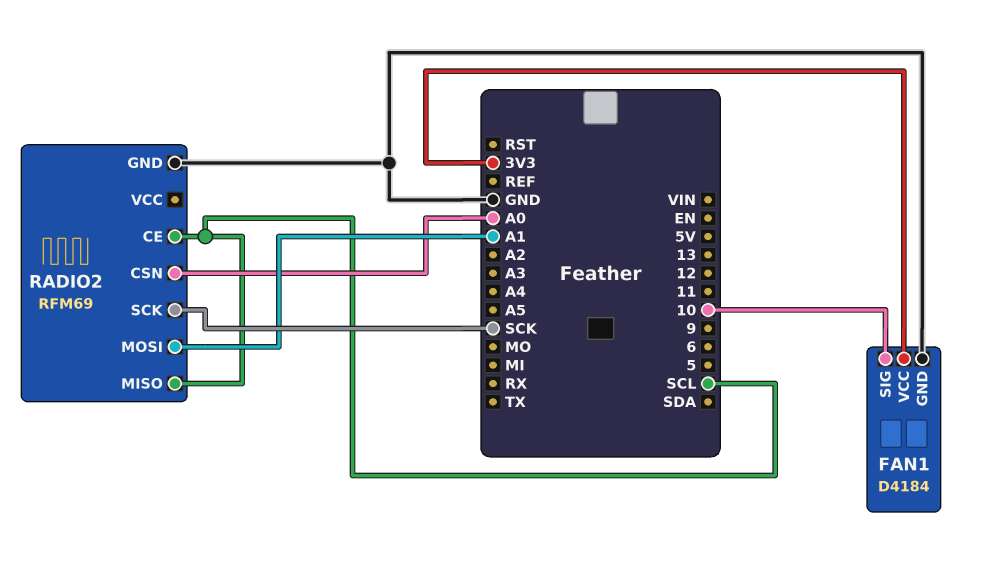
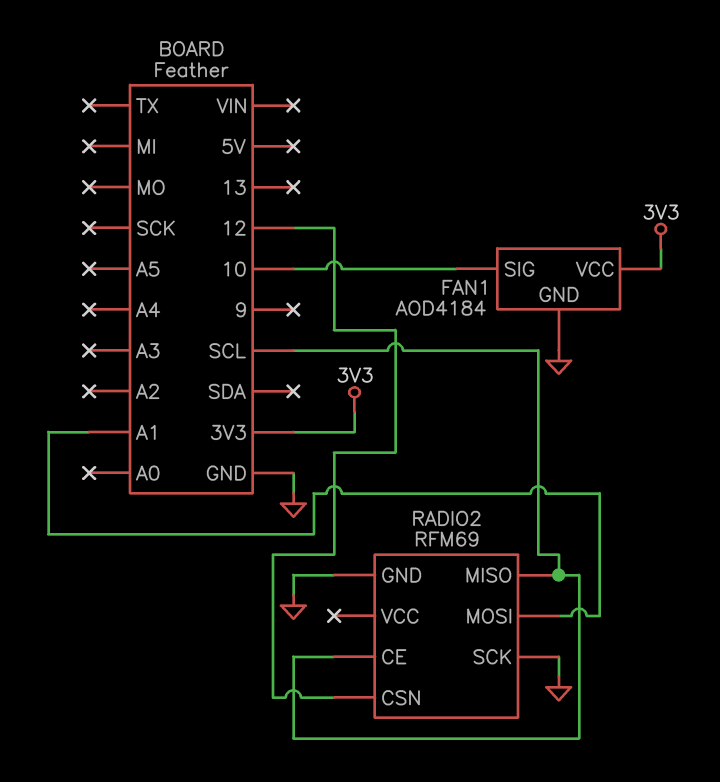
FAN1: D4184 -> AOD4184
RADIO2 pin CSN: A0 -> 12
RADIO2 pin SCK: SCK -> GND

